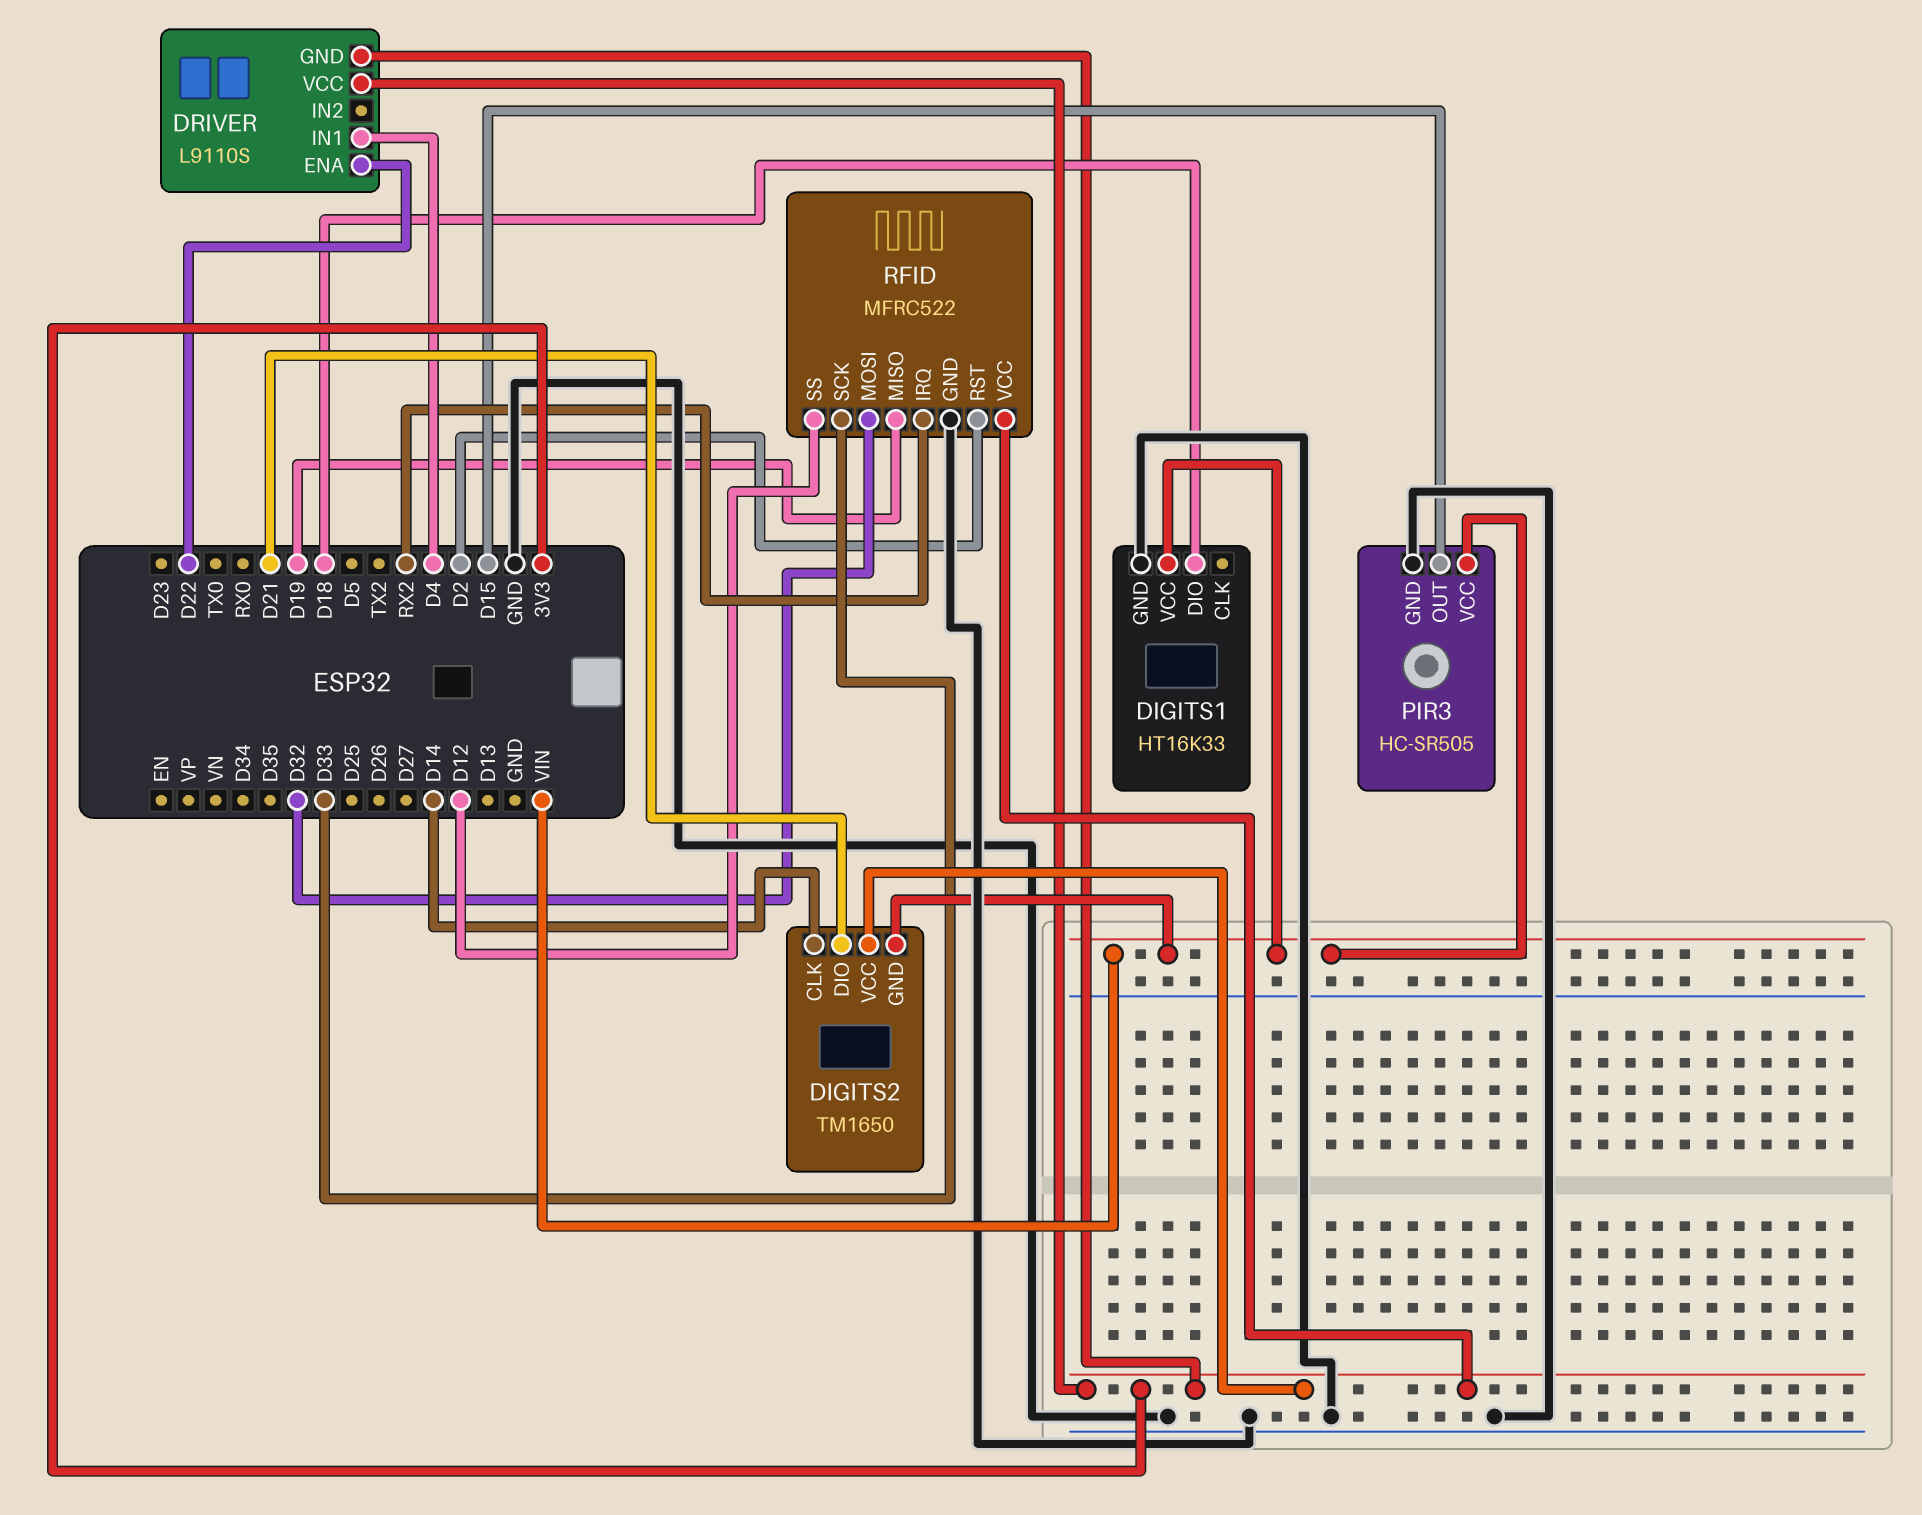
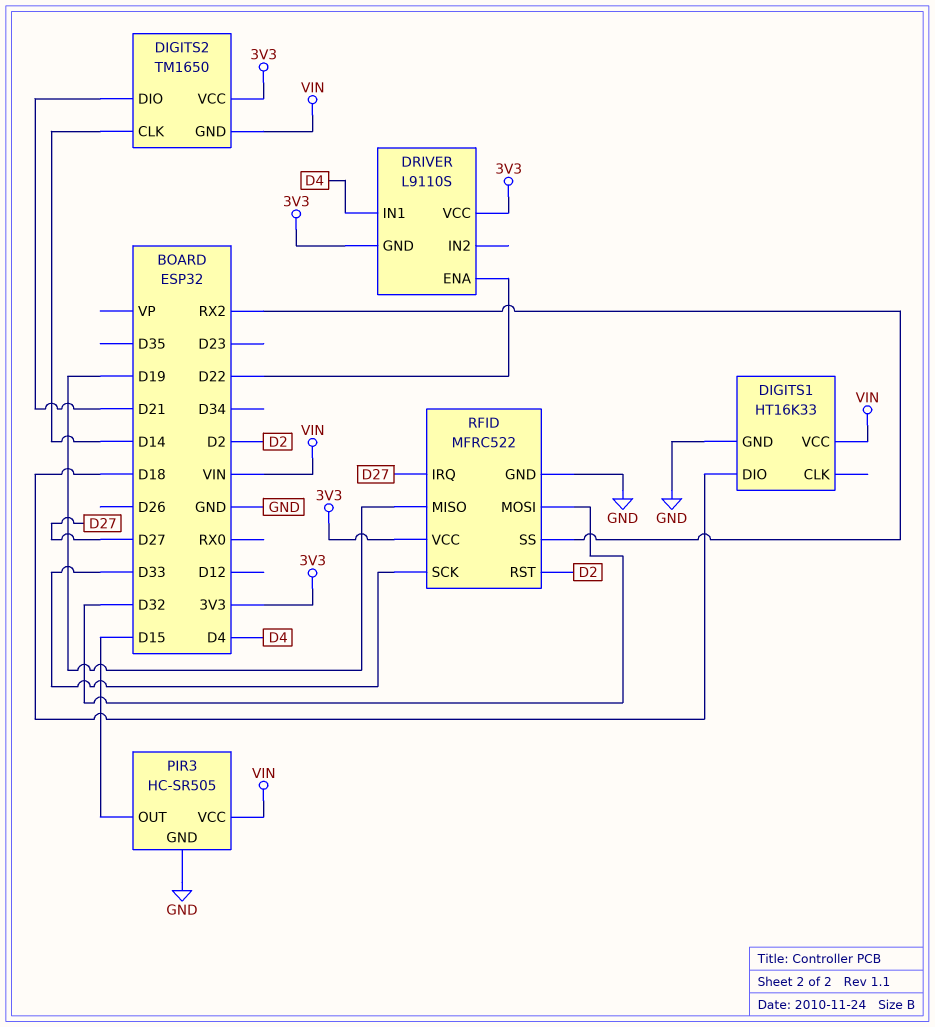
RFID pin IRQ: RX2 -> D27
RFID pin SS: D12 -> RX2

